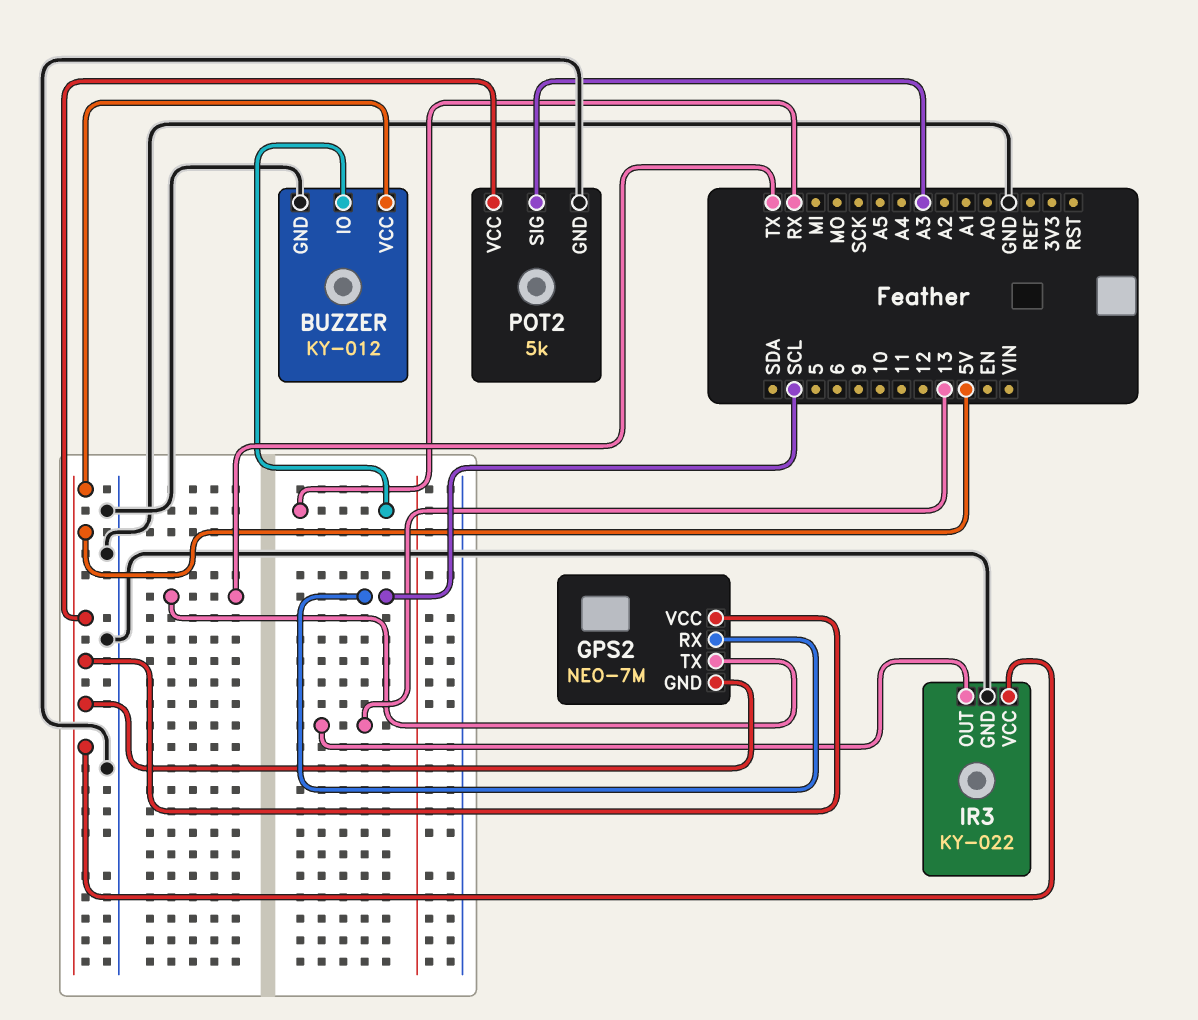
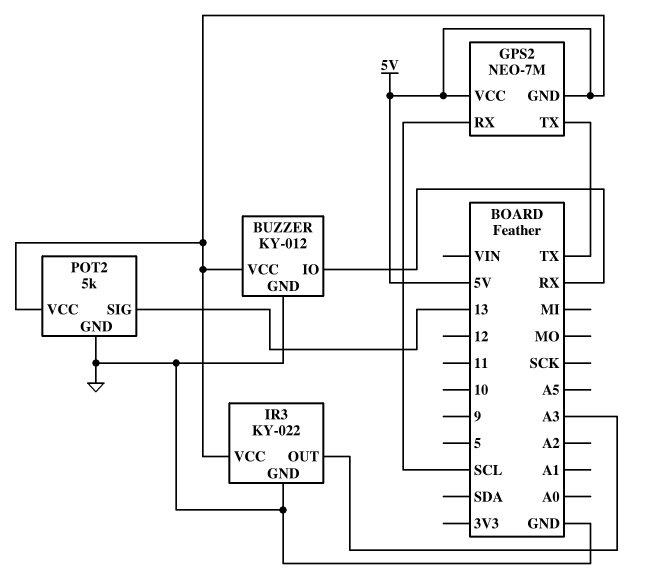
IR3 pin OUT: 13 -> A3
POT2 pin SIG: A3 -> 13

